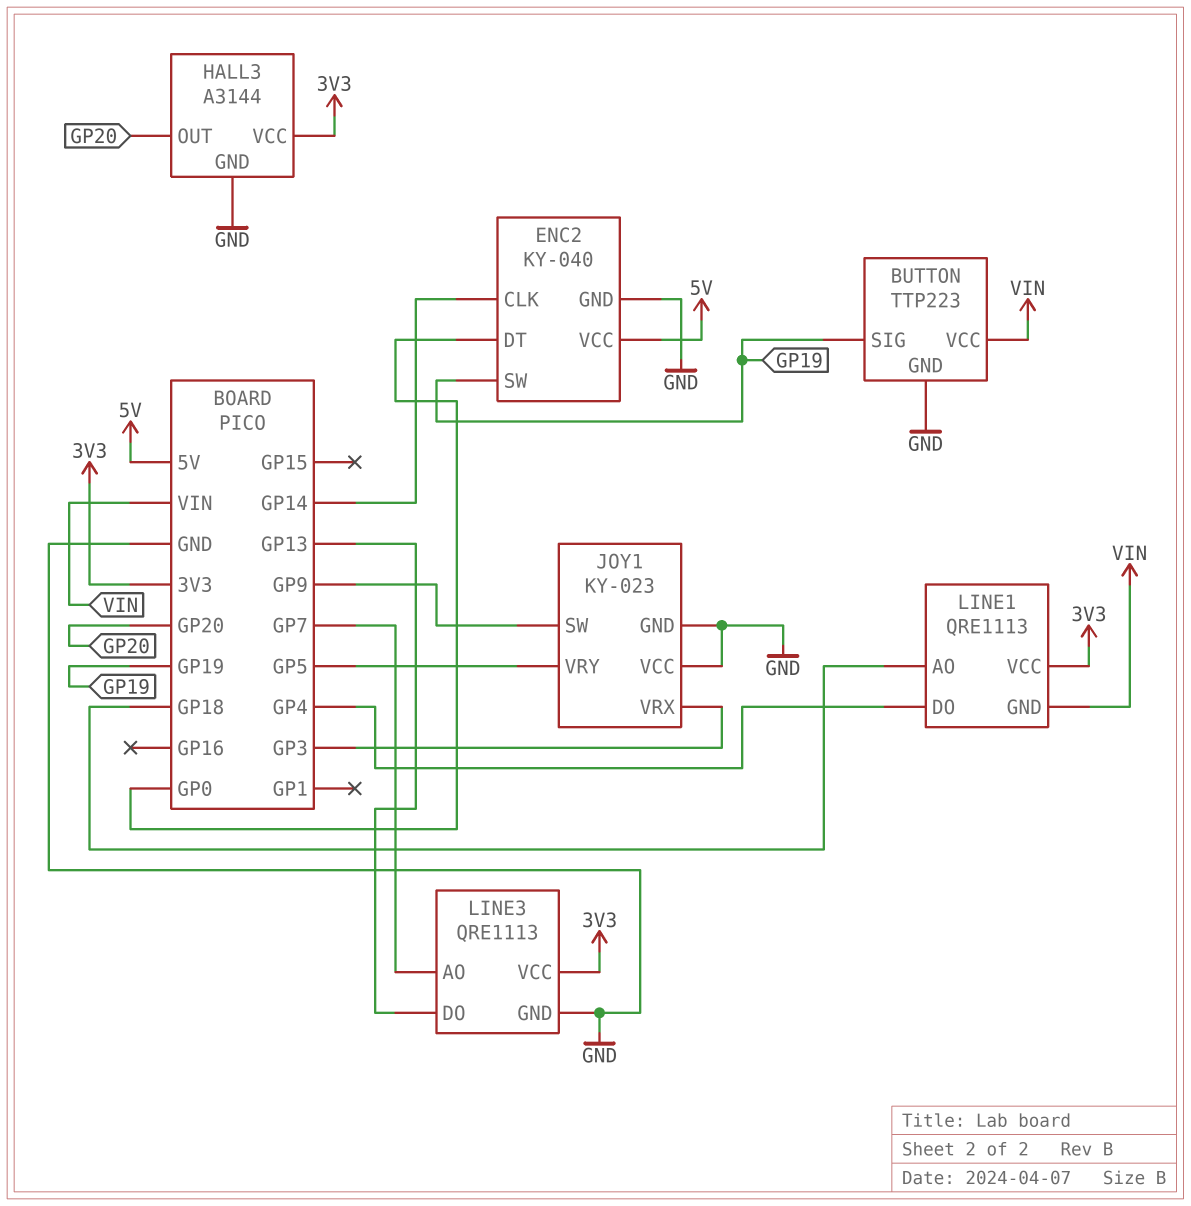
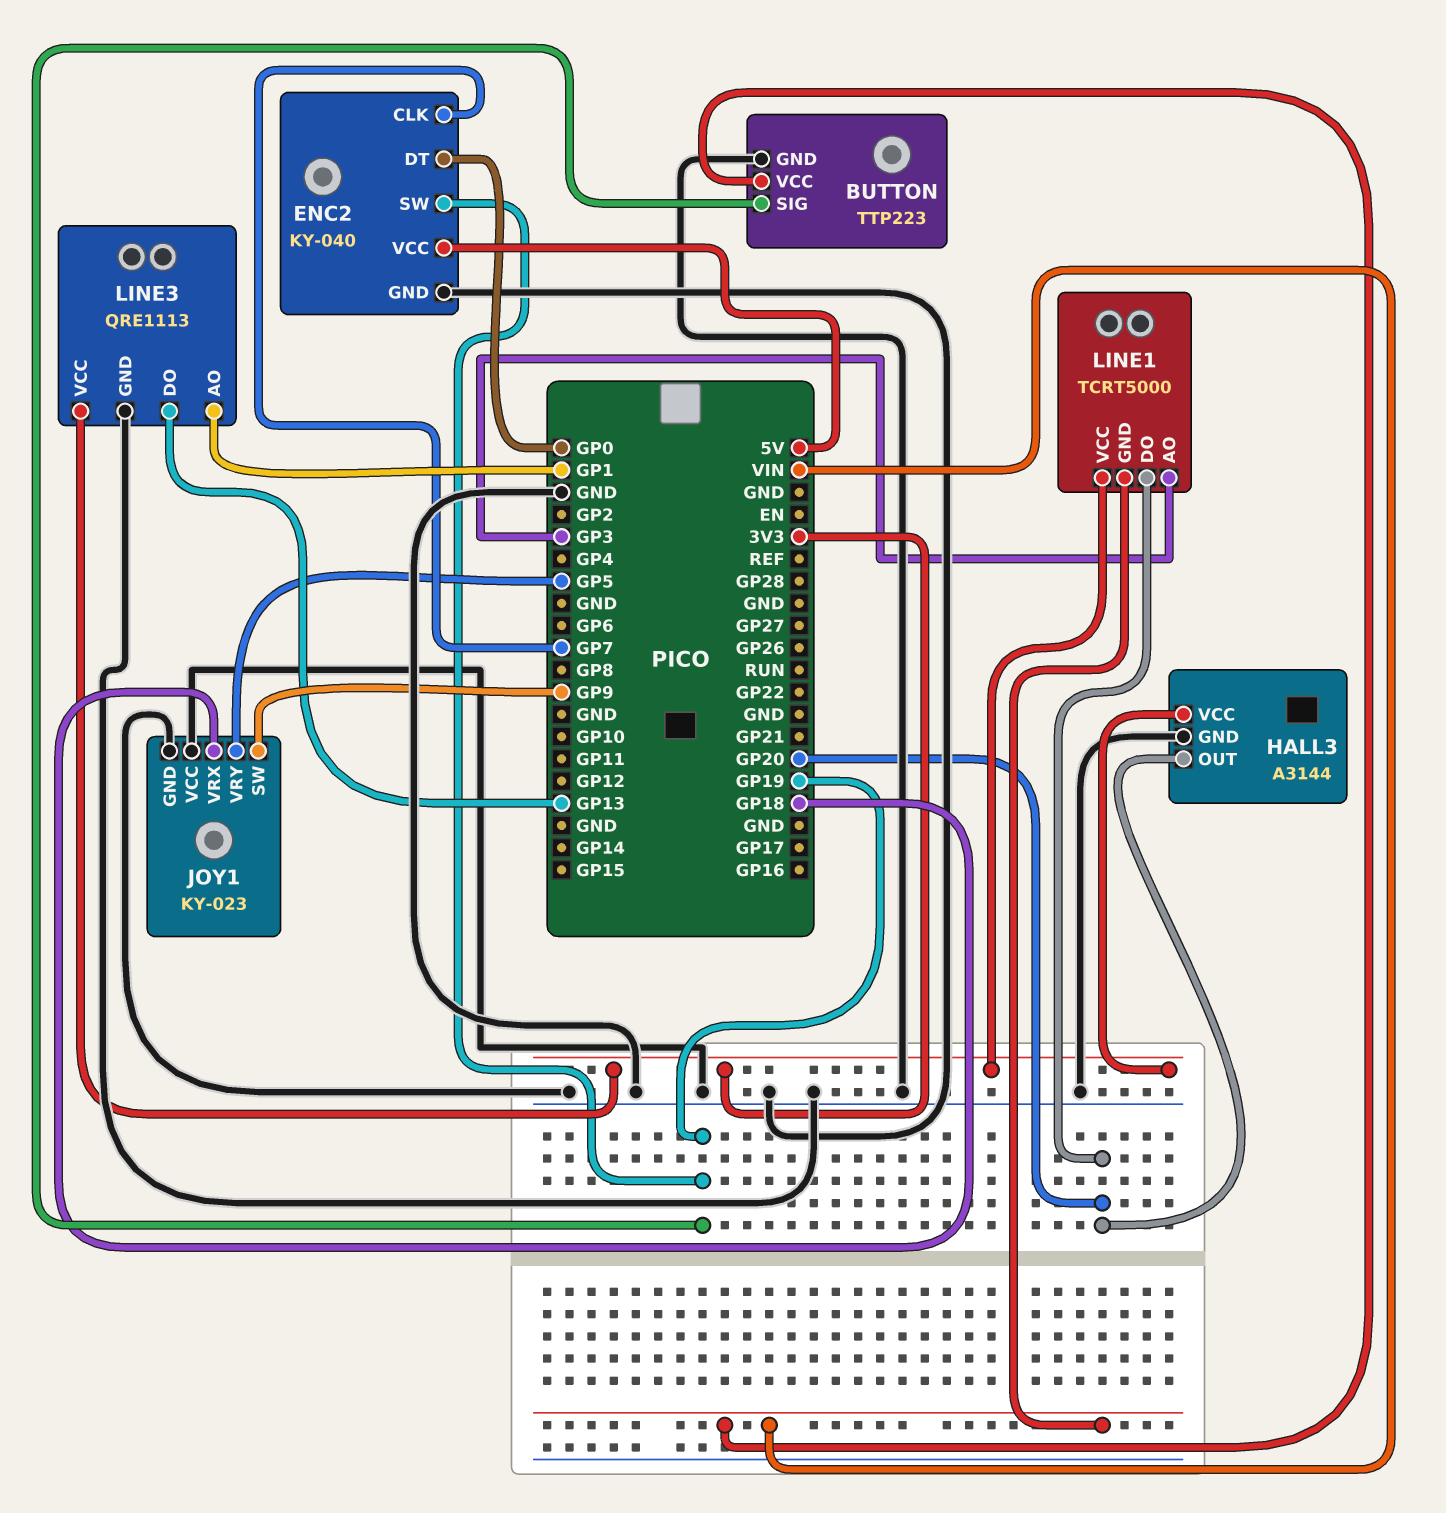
ENC2 pin CLK: GP14 -> GP7
JOY1 pin VRX: GP3 -> GP18
LINE1: QRE1113 -> TCRT5000
LINE1 pin AO: GP18 -> GP3
LINE1 pin DO: GP4 -> GP20
LINE3 pin AO: GP7 -> GP1

